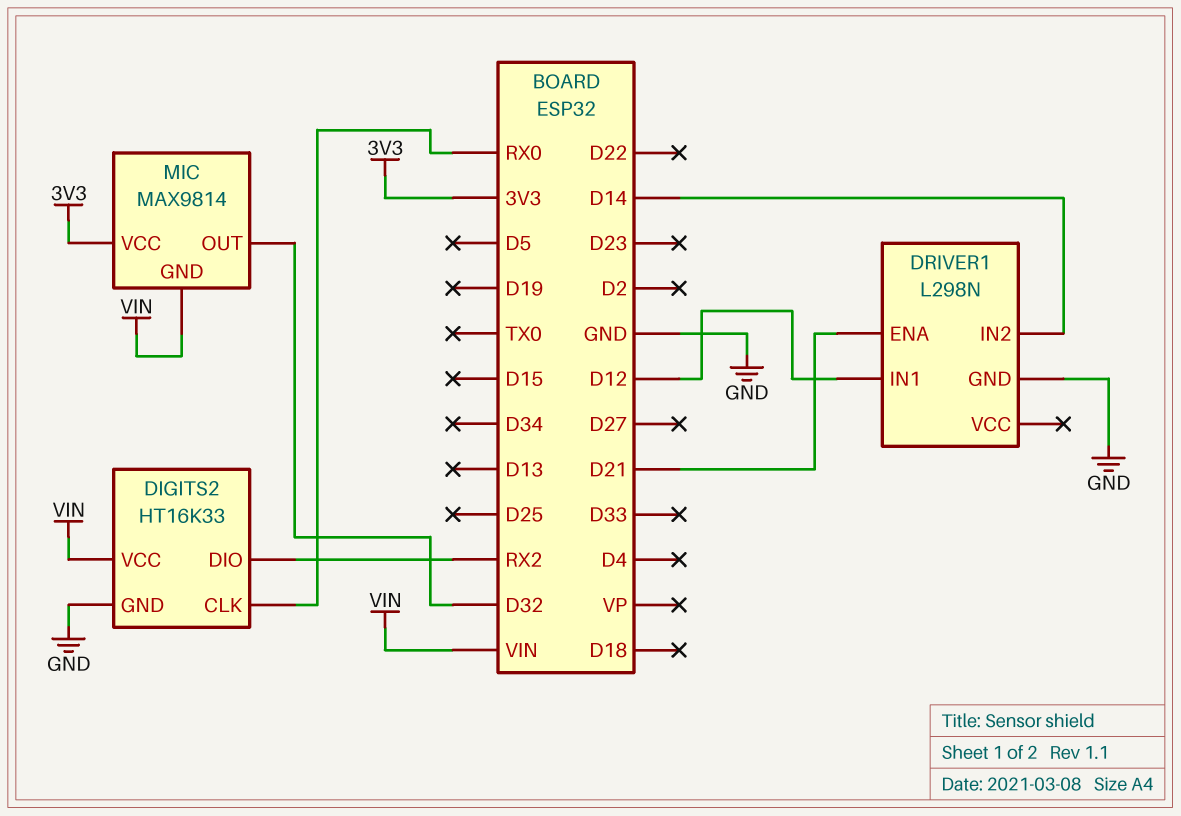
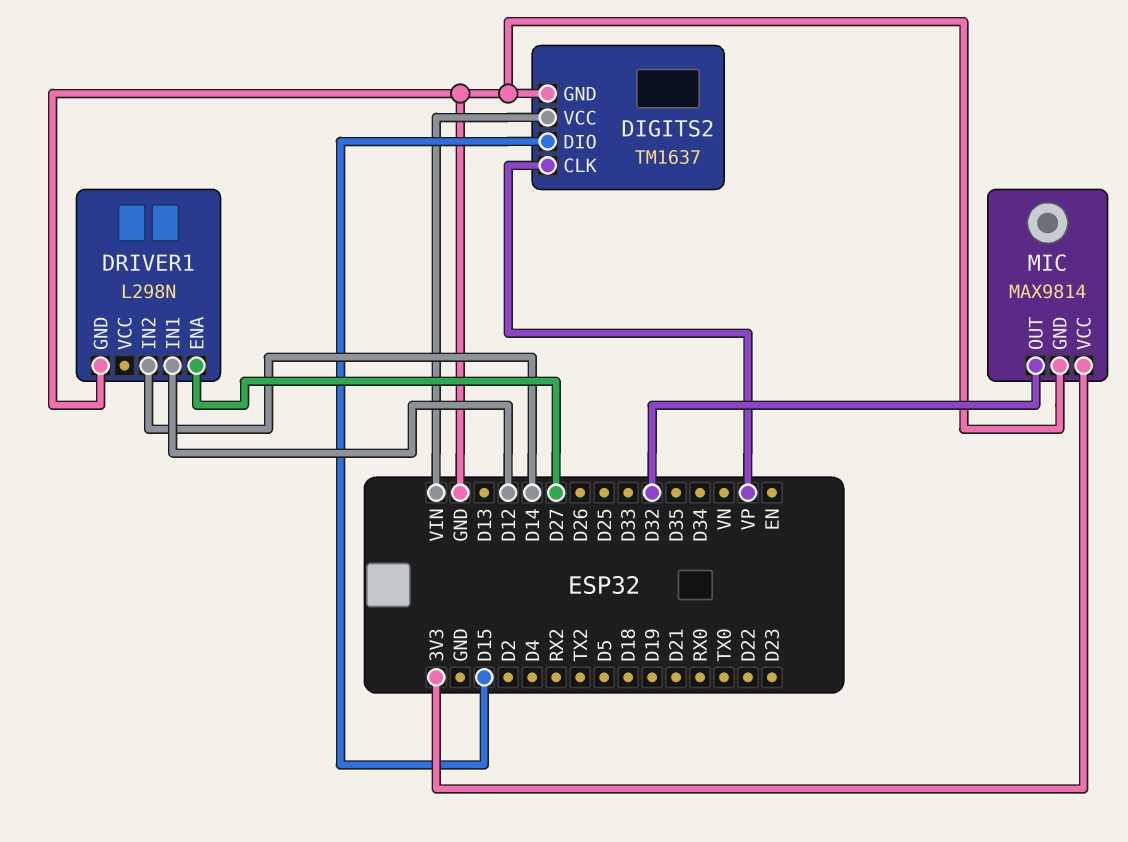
DIGITS2: HT16K33 -> TM1637
DIGITS2 pin CLK: RX0 -> VP
DIGITS2 pin DIO: RX2 -> D15
DRIVER1 pin ENA: D21 -> D27
MIC pin GND: VIN -> GND

